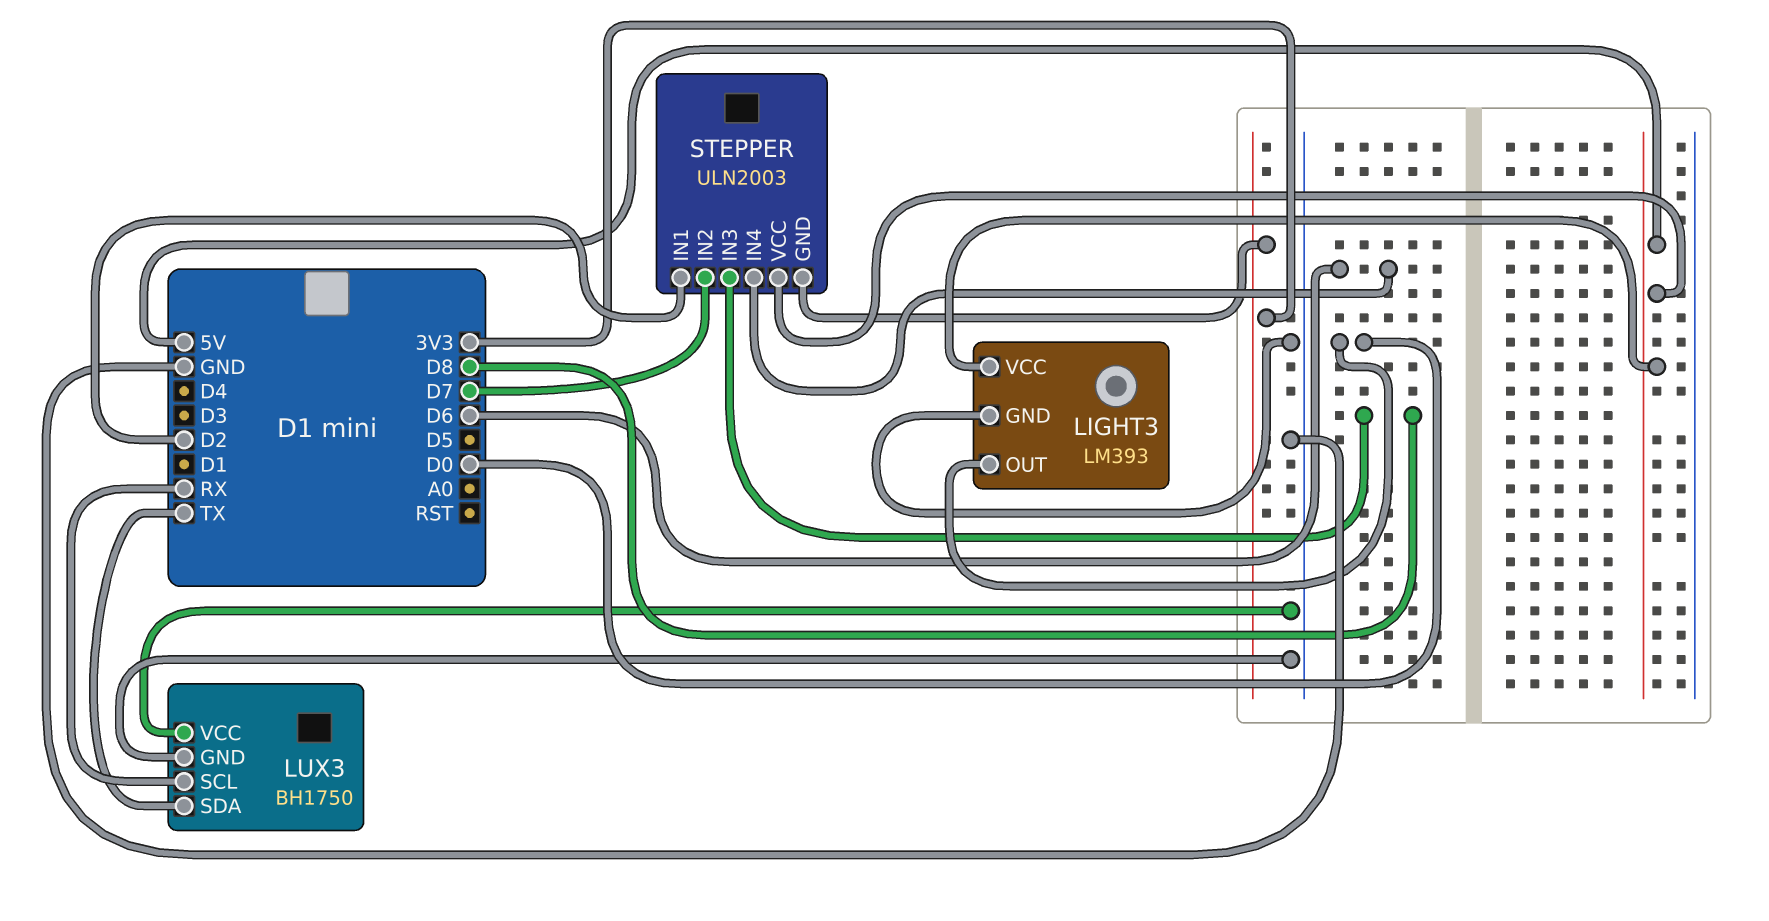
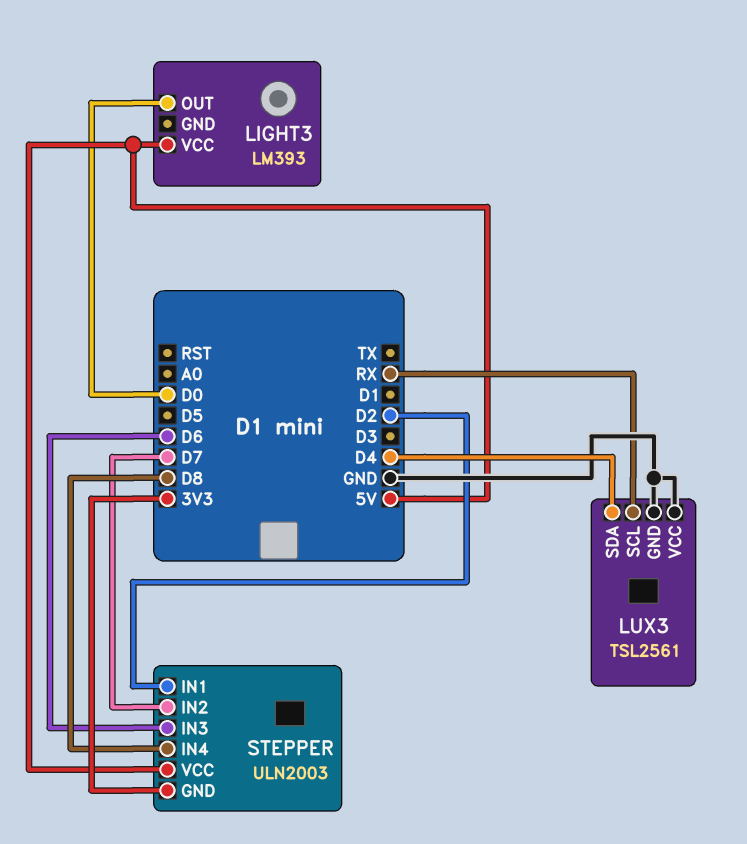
LIGHT3 pin GND: GND -> none
LUX3: BH1750 -> TSL2561
LUX3 pin SDA: TX -> D4
STEPPER pin IN3: D8 -> D6
STEPPER pin IN4: D6 -> D8

